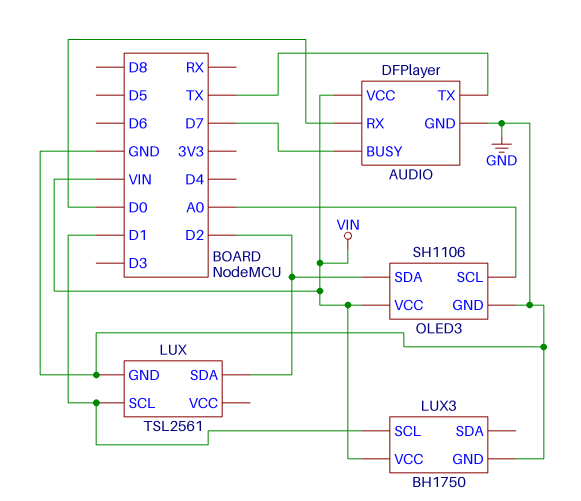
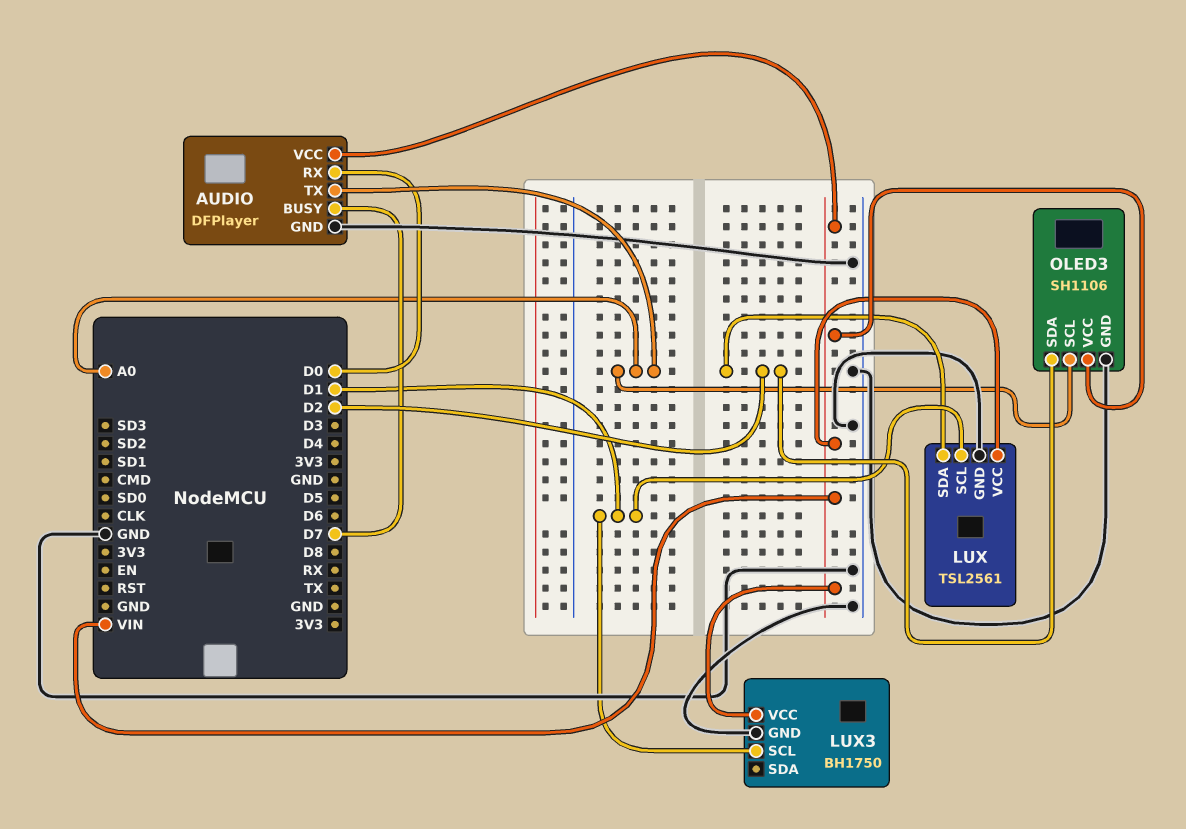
AUDIO pin TX: TX -> A0
LUX pin VCC: none -> VIN

